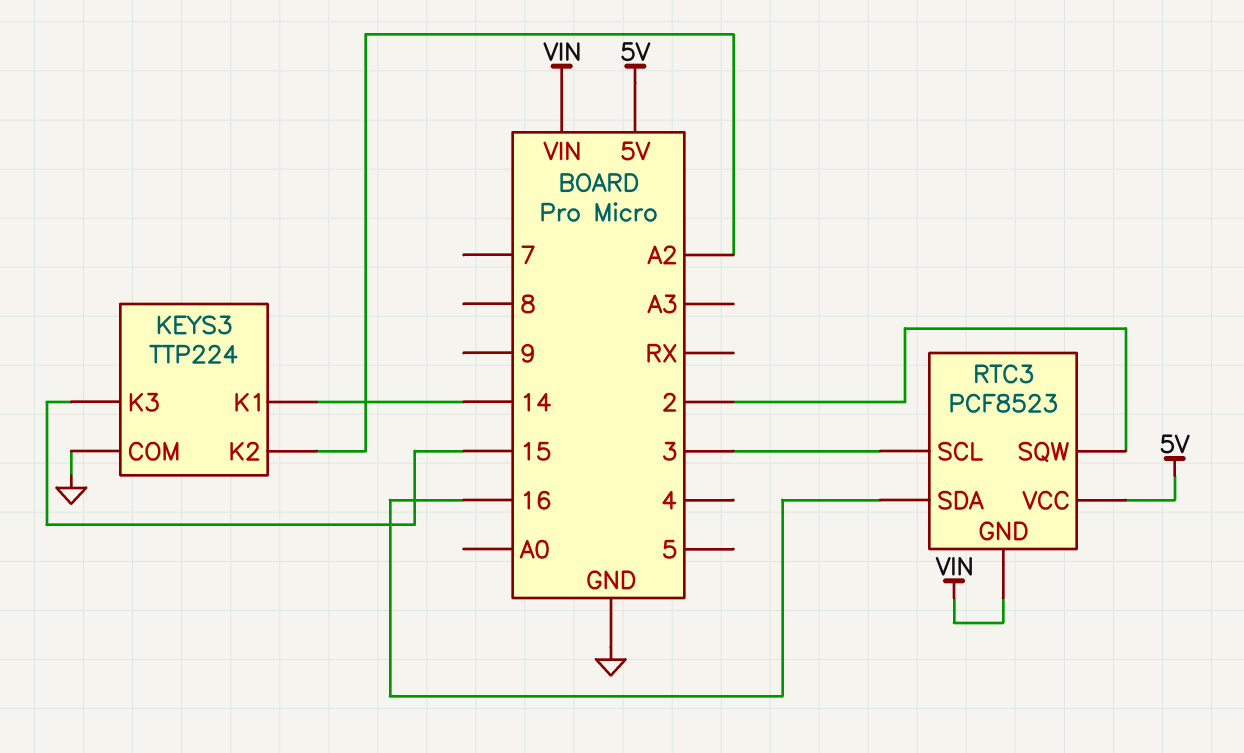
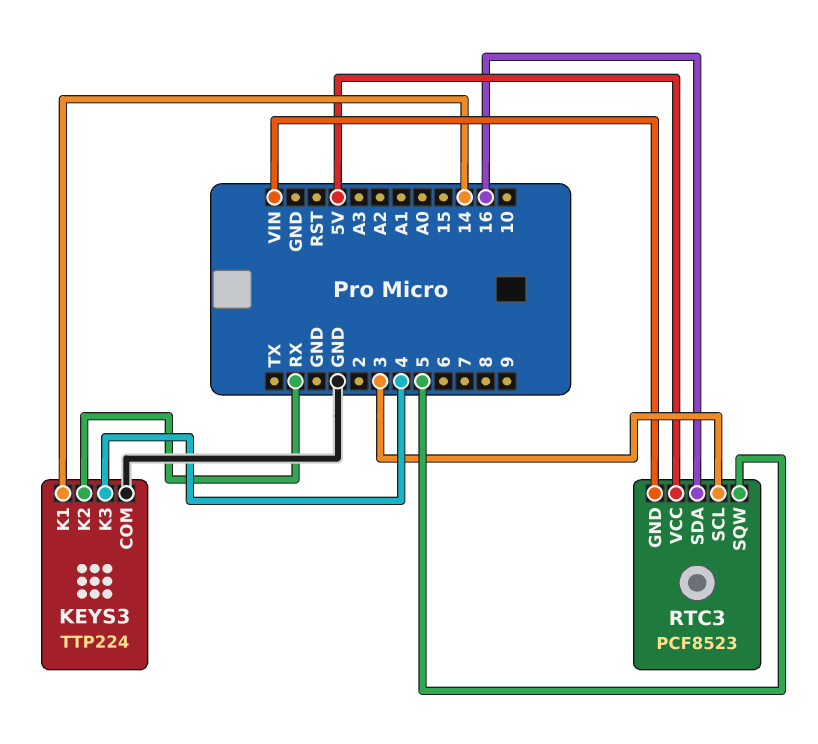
KEYS3 pin K2: A2 -> RX
KEYS3 pin K3: 15 -> 4
RTC3 pin SQW: 2 -> 5

